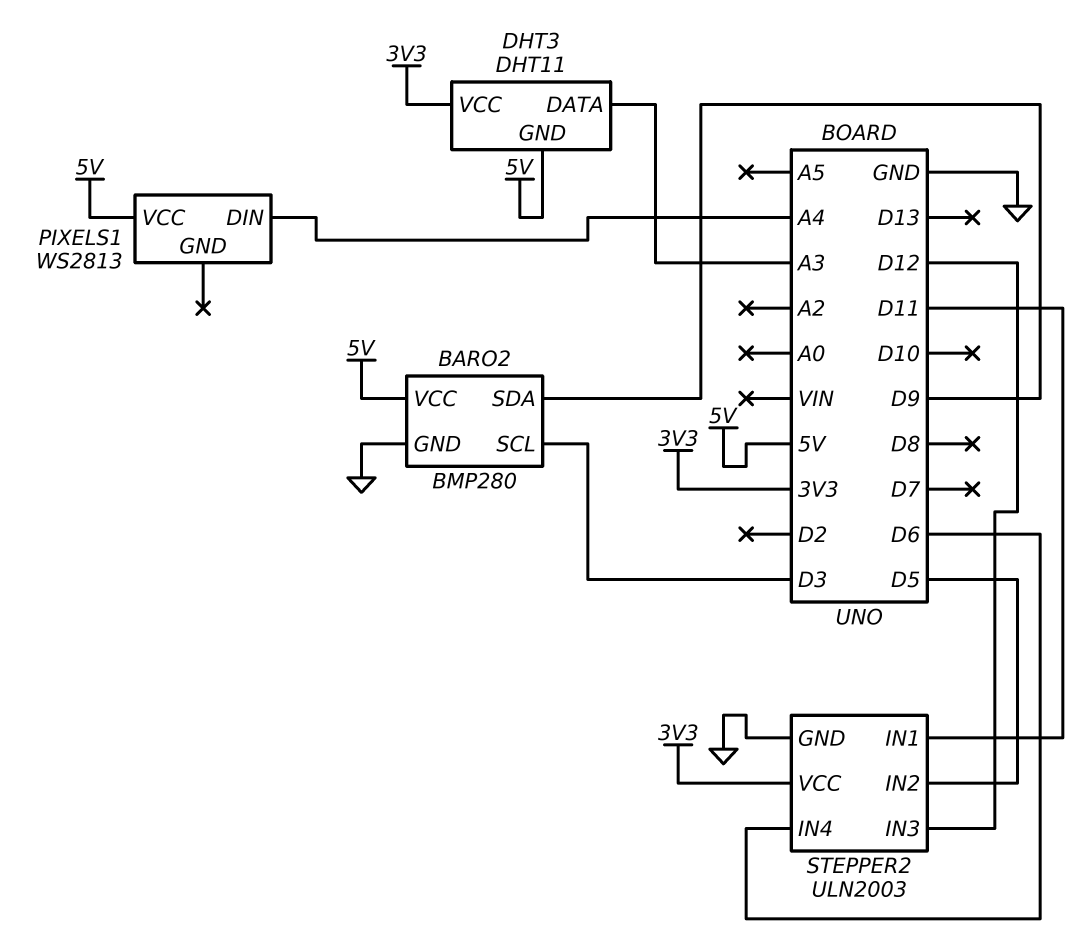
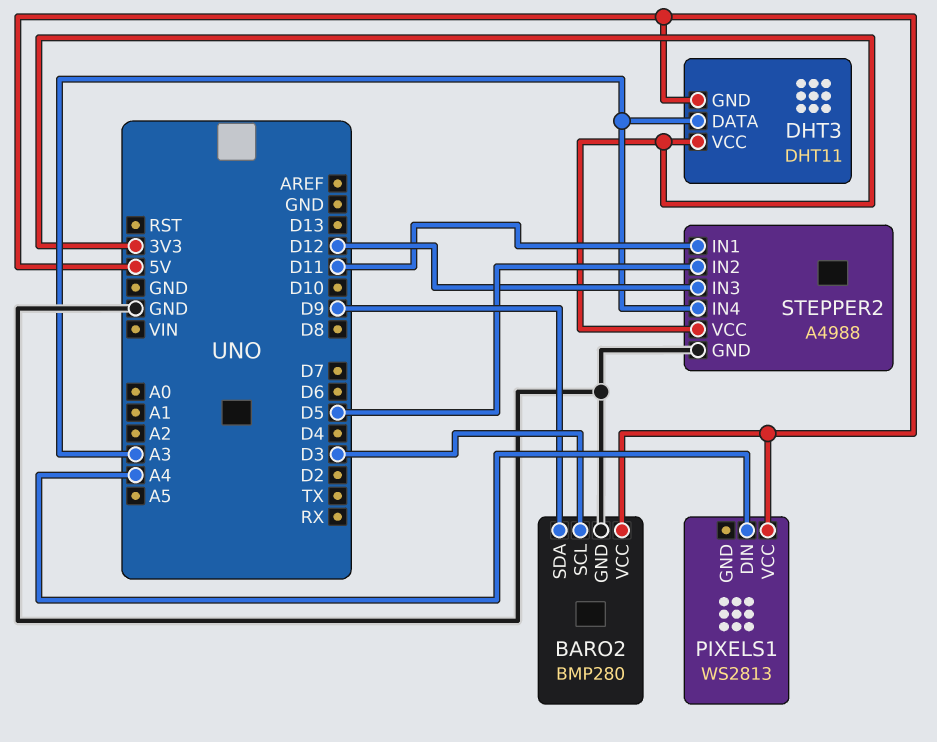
STEPPER2: ULN2003 -> A4988
STEPPER2 pin IN4: D6 -> A3

